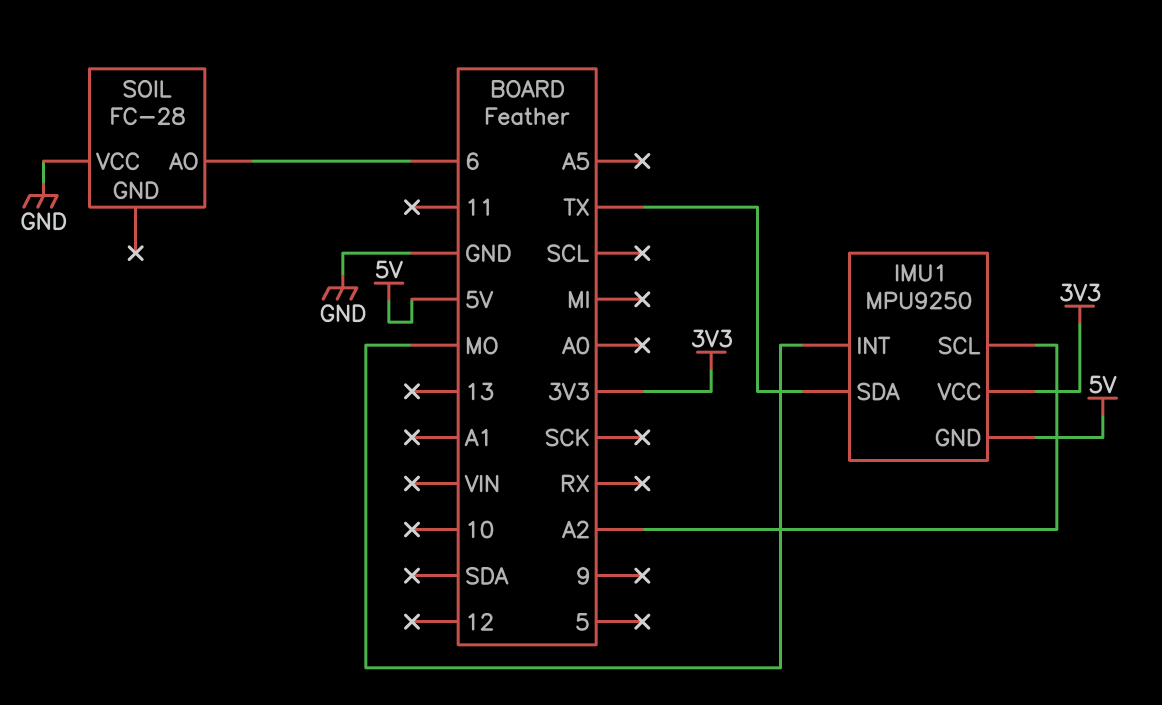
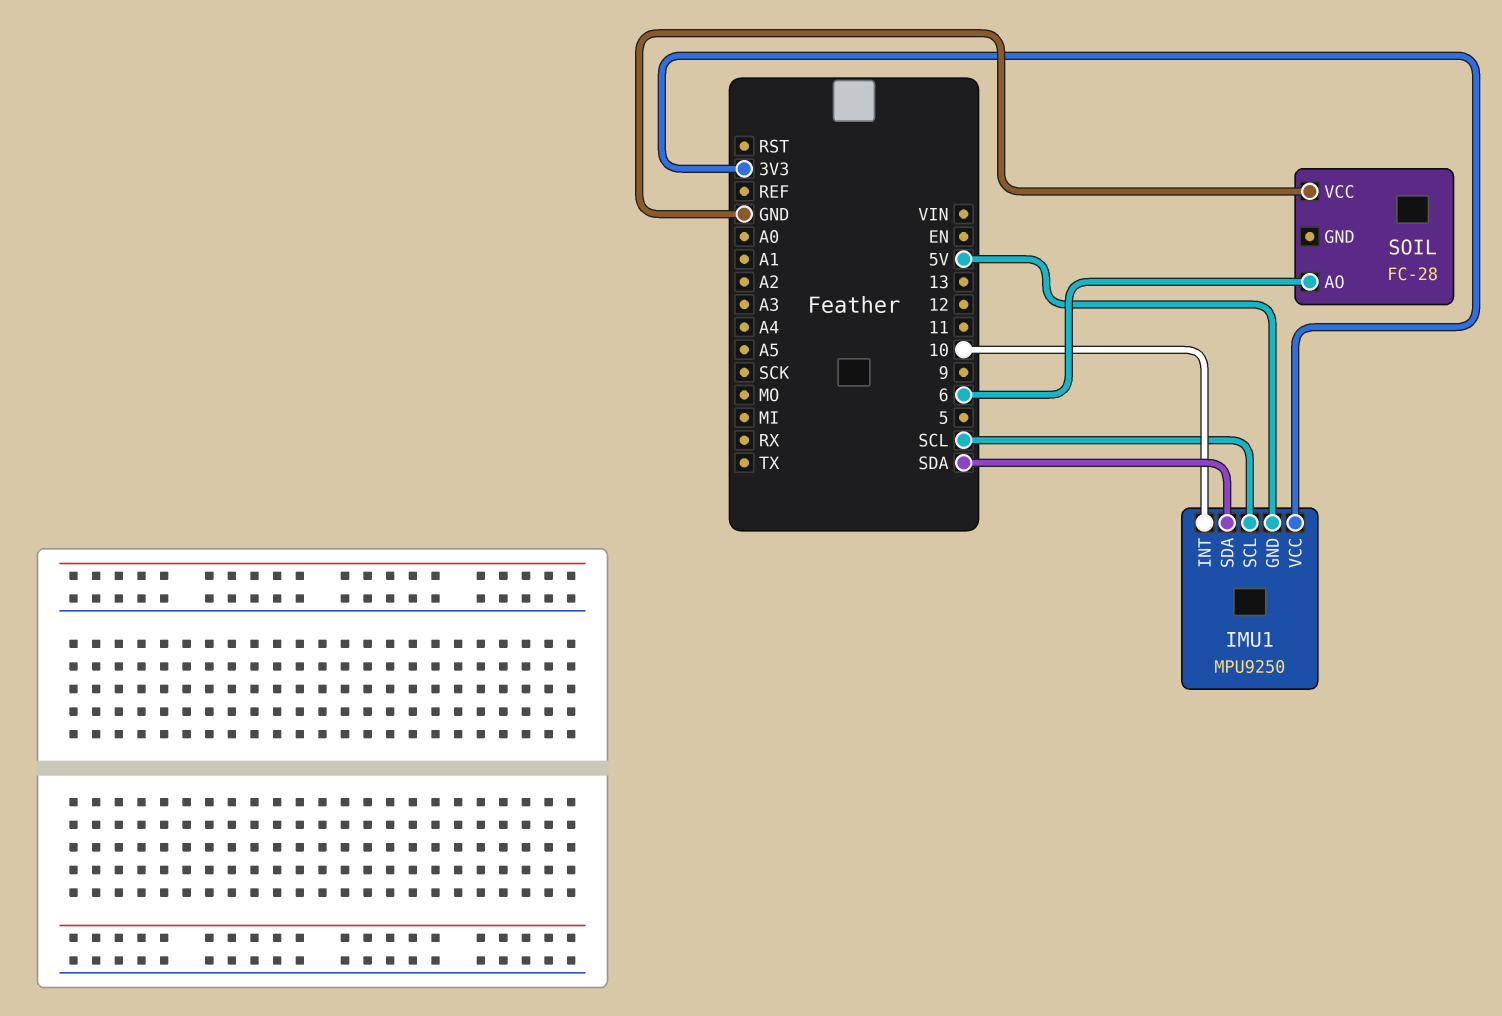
IMU1 pin INT: MO -> 10
IMU1 pin SCL: A2 -> SCL
IMU1 pin SDA: TX -> SDA

